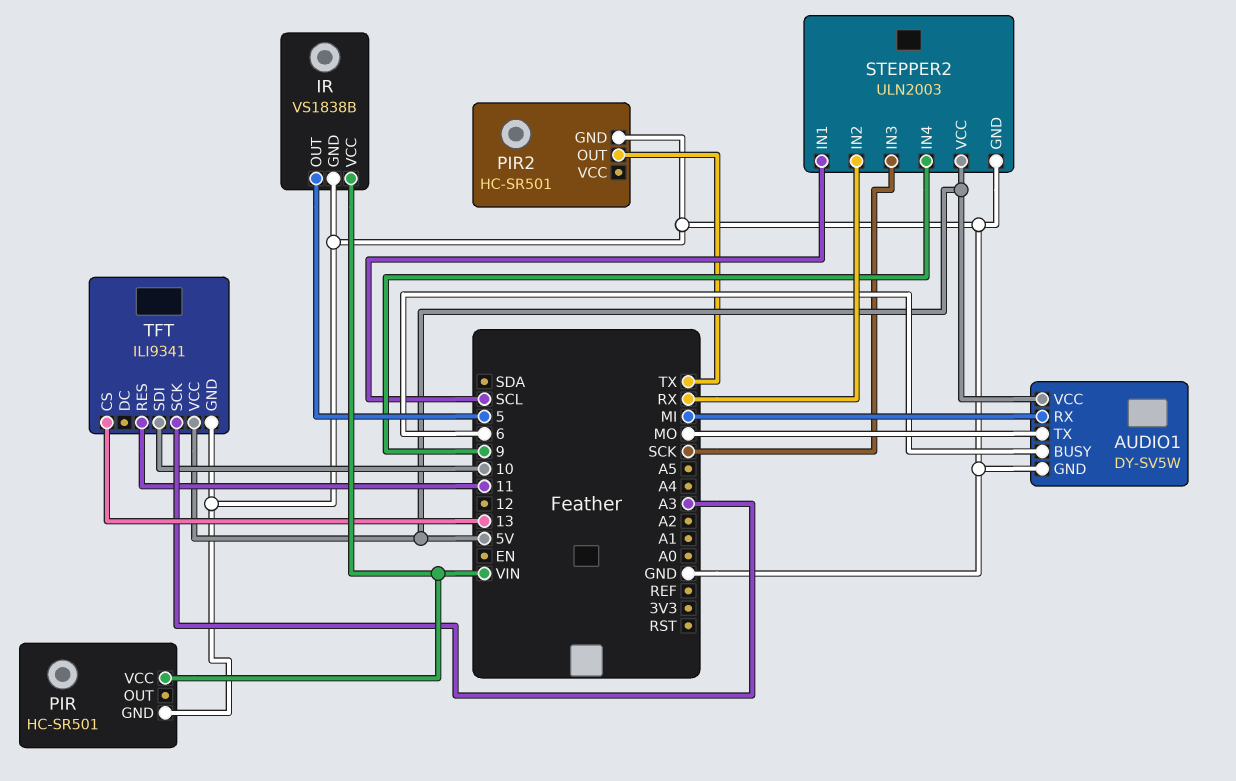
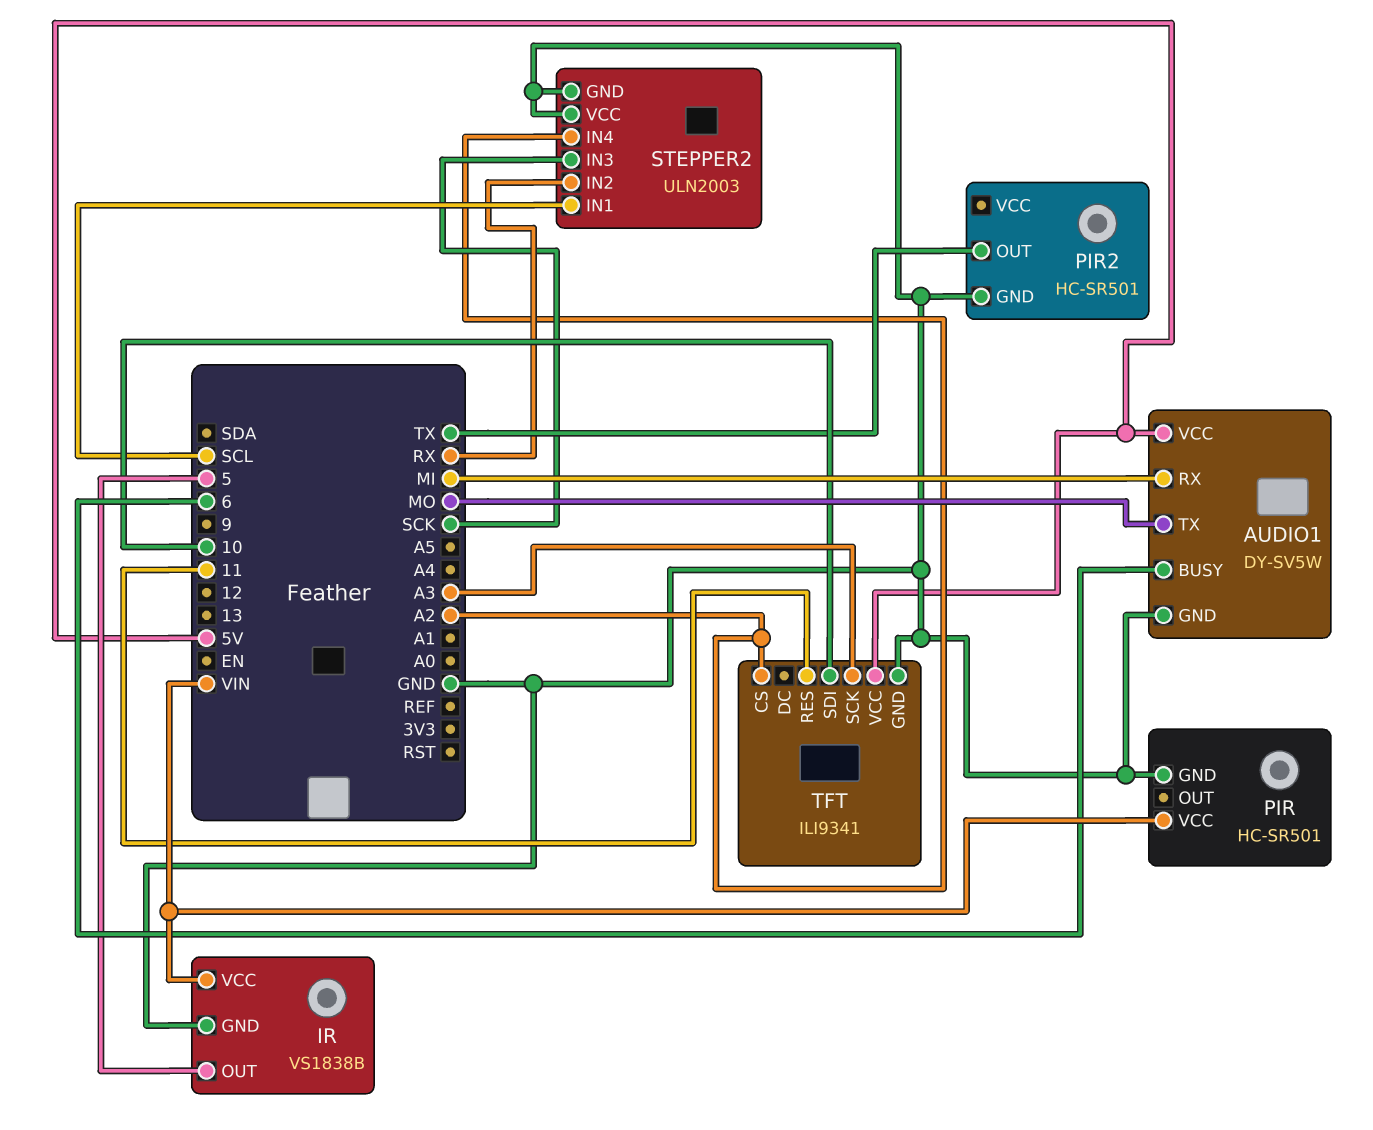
STEPPER2 pin IN4: 9 -> A2
STEPPER2 pin VCC: 5V -> GND
TFT pin CS: 13 -> A2

